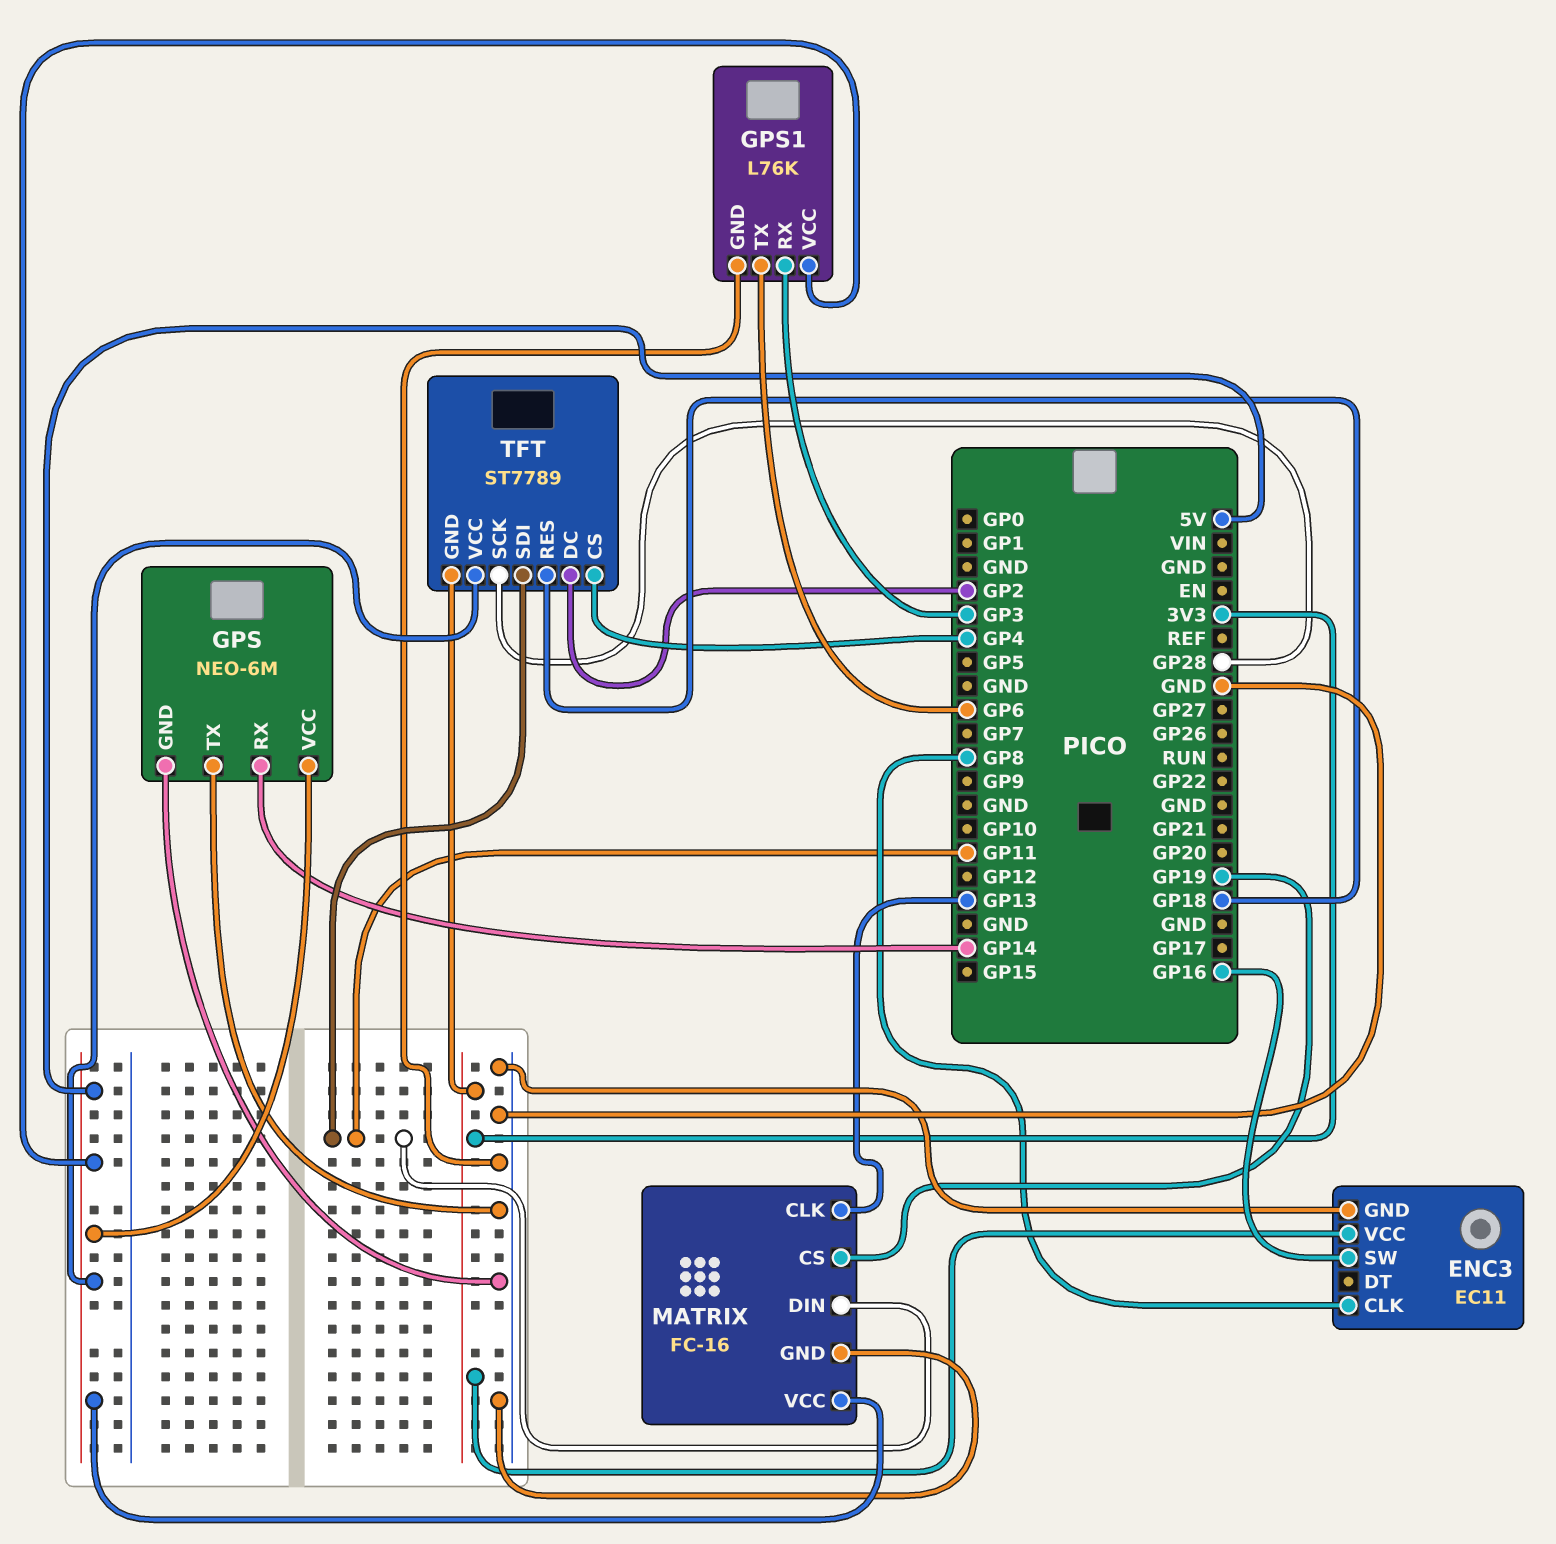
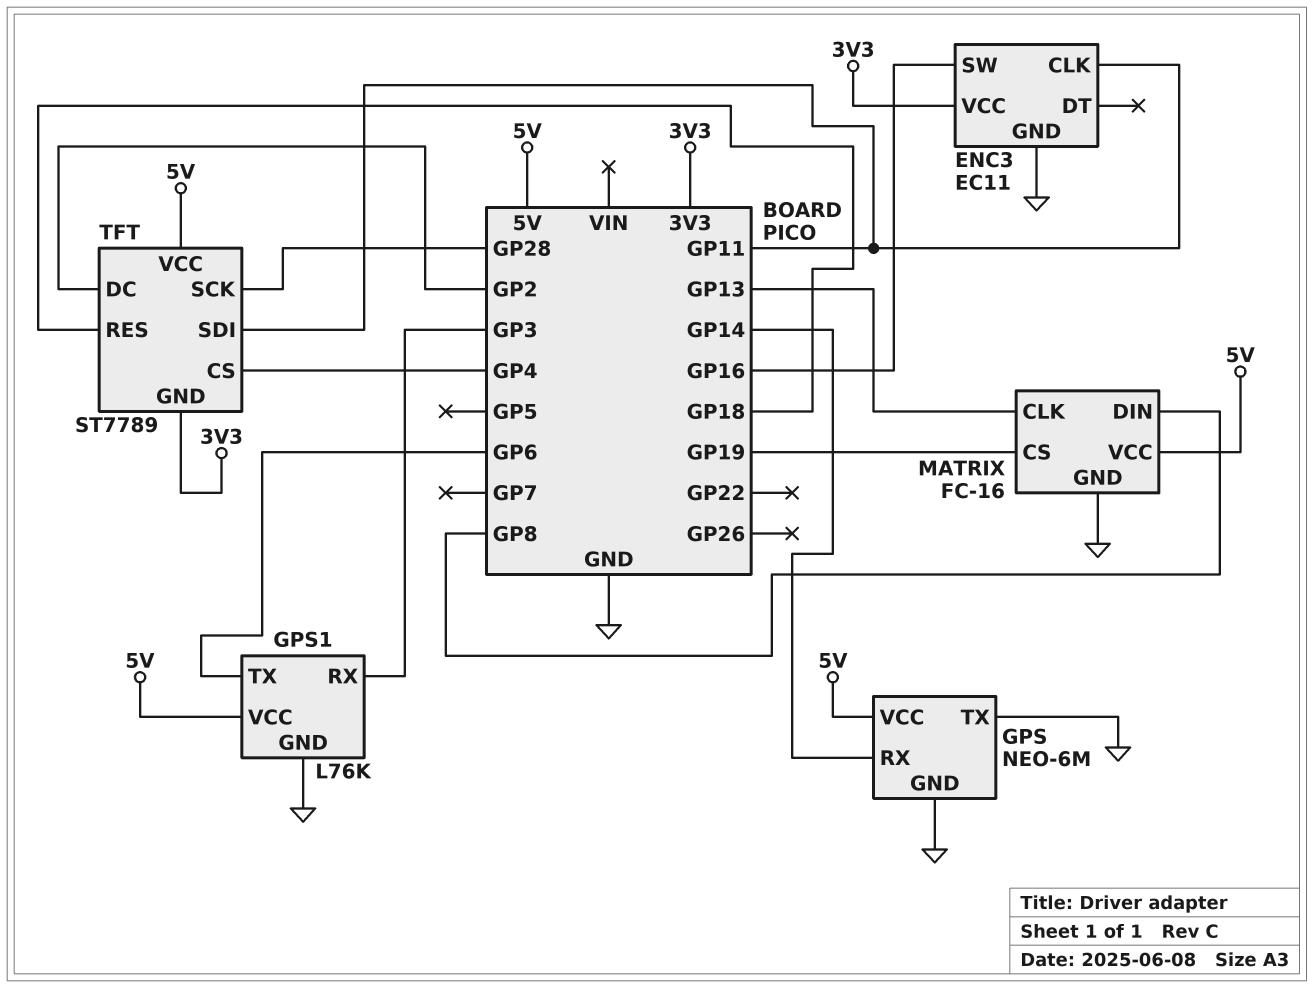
ENC3 pin CLK: GP8 -> GP11
MATRIX pin DIN: GP11 -> GP8

